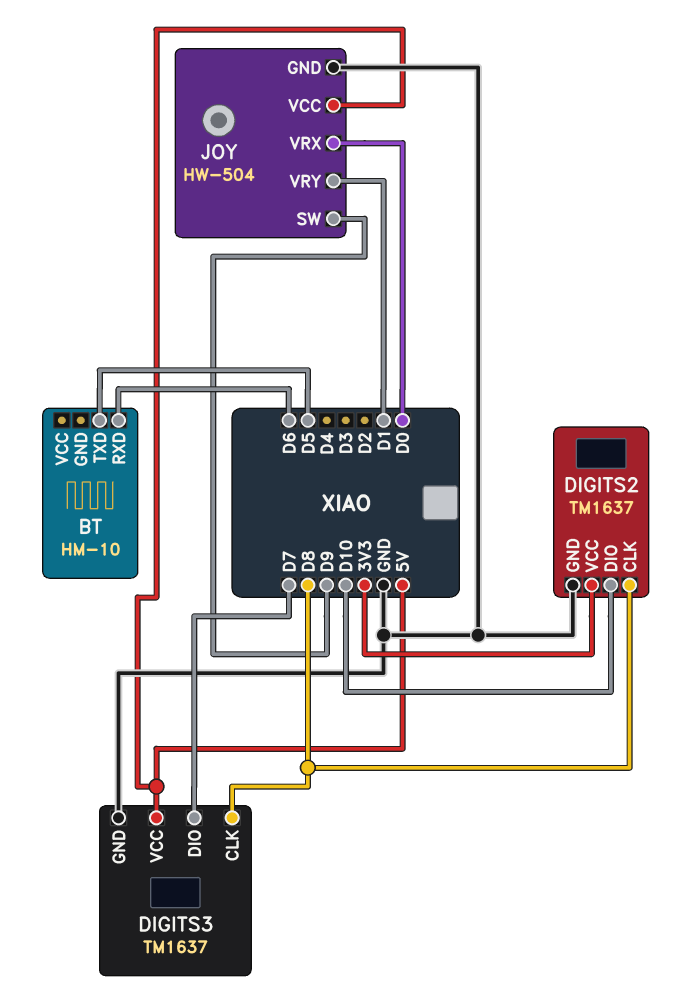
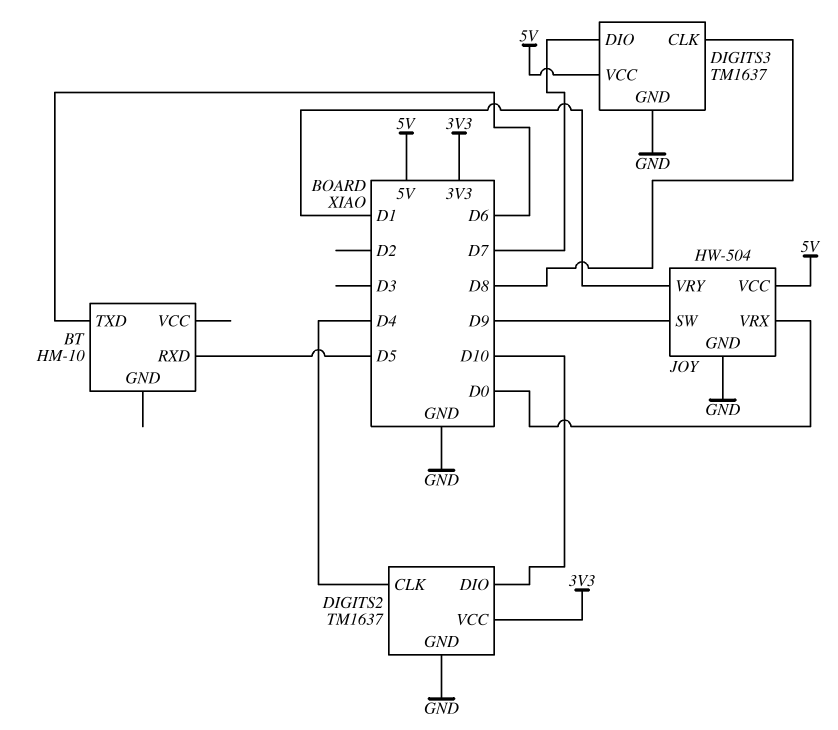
BT pin RXD: D6 -> D5
BT pin TXD: D5 -> D6
DIGITS2 pin CLK: D8 -> D4

